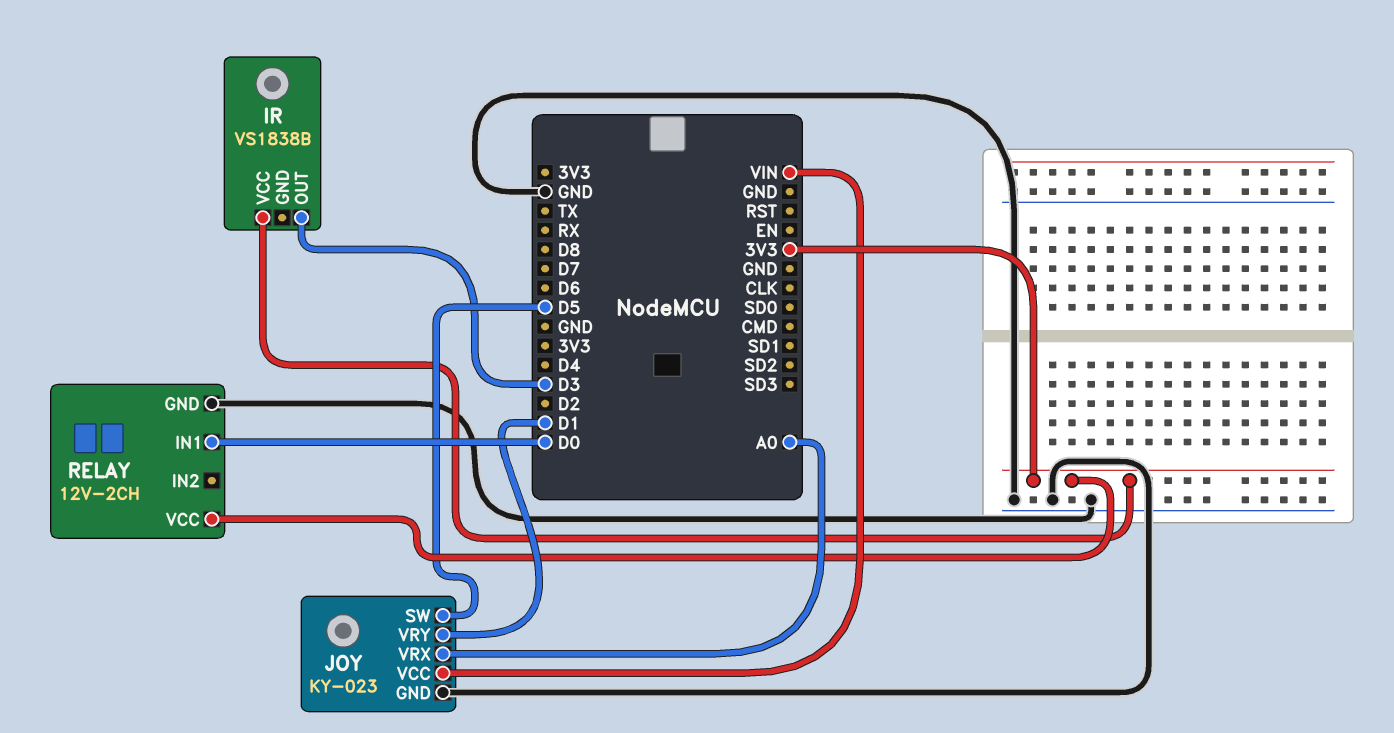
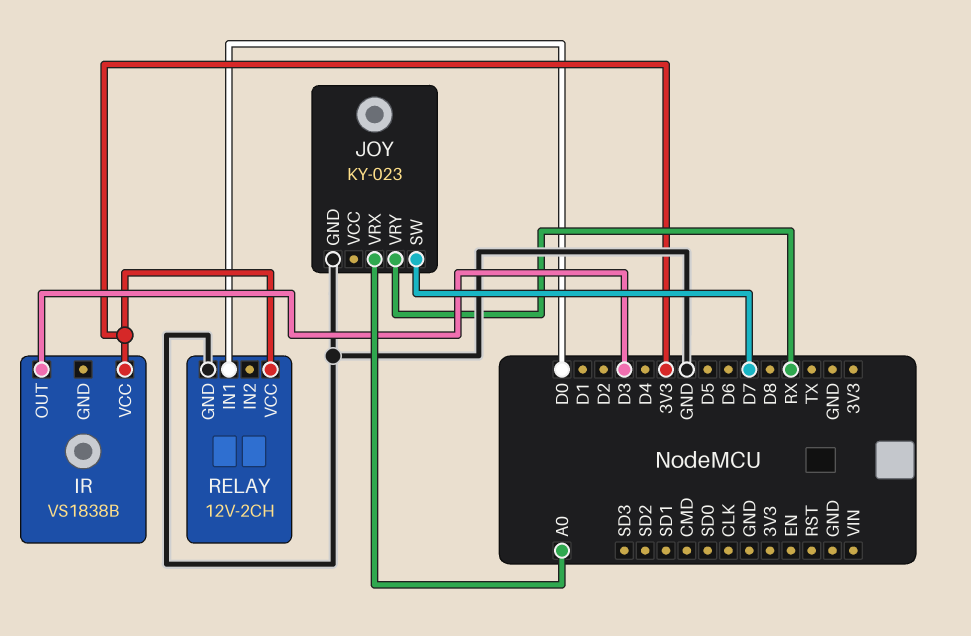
JOY pin SW: D5 -> D7
JOY pin VCC: VIN -> none
JOY pin VRY: D1 -> RX

